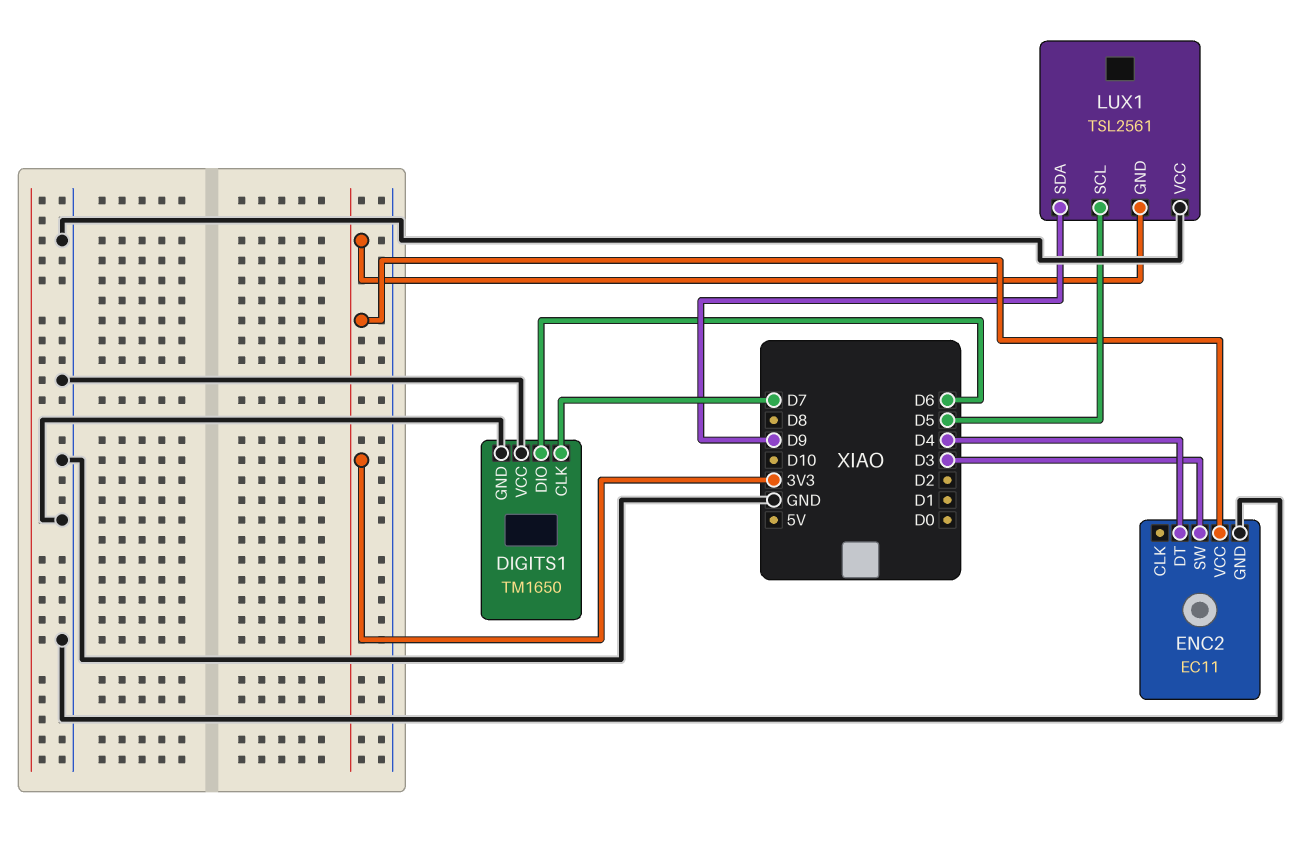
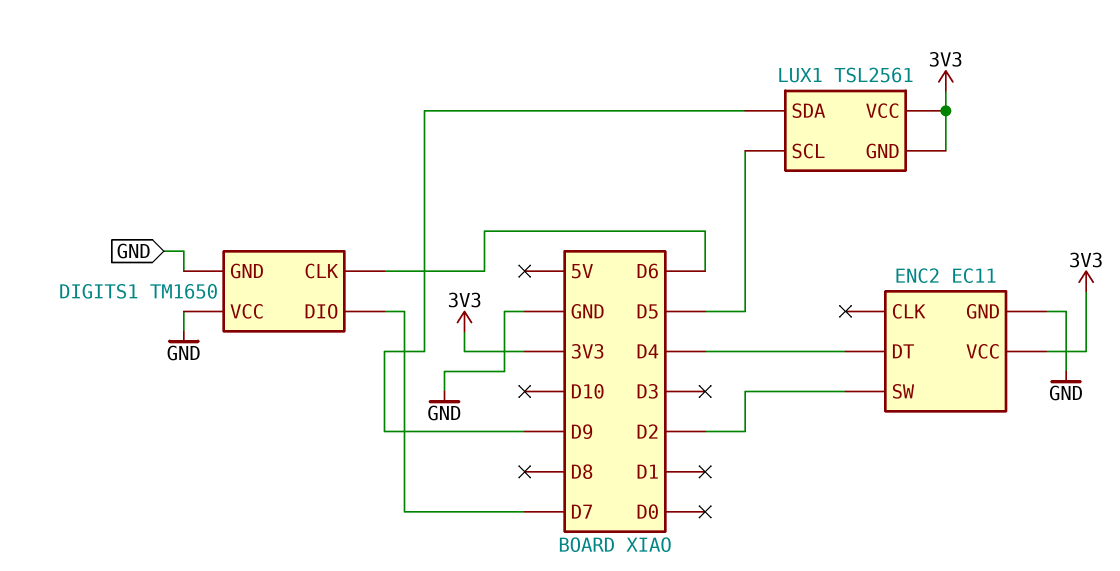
DIGITS1 pin CLK: D7 -> D6
DIGITS1 pin DIO: D6 -> D7
ENC2 pin SW: D3 -> D2
LUX1 pin VCC: GND -> 3V3

